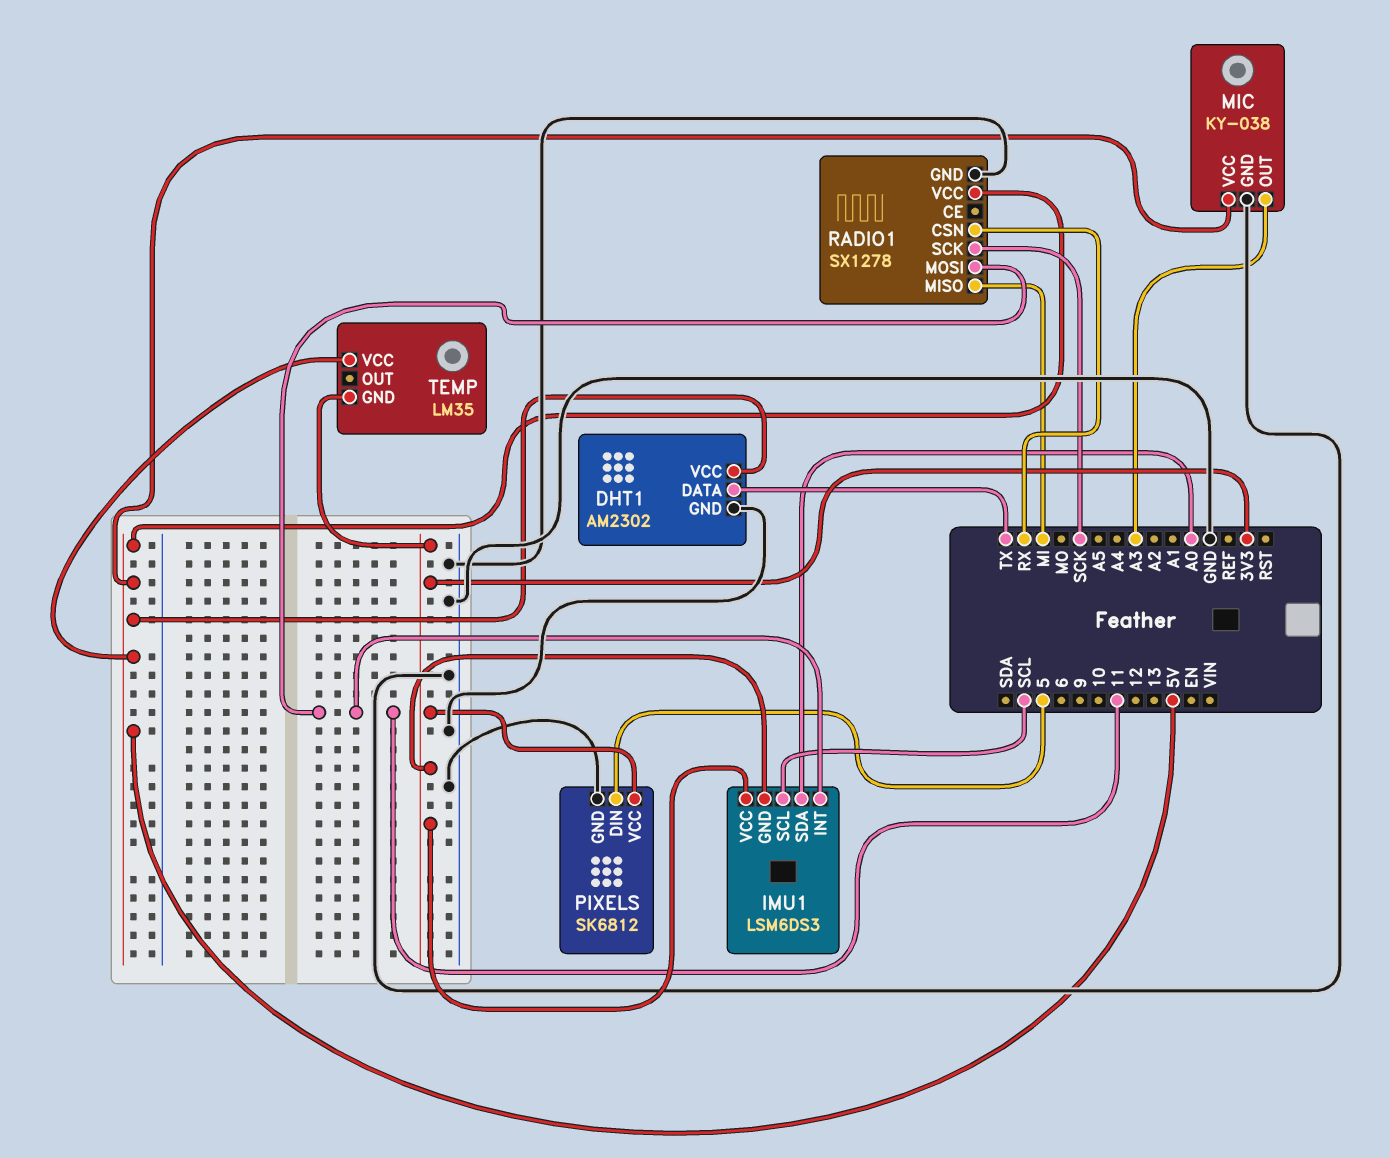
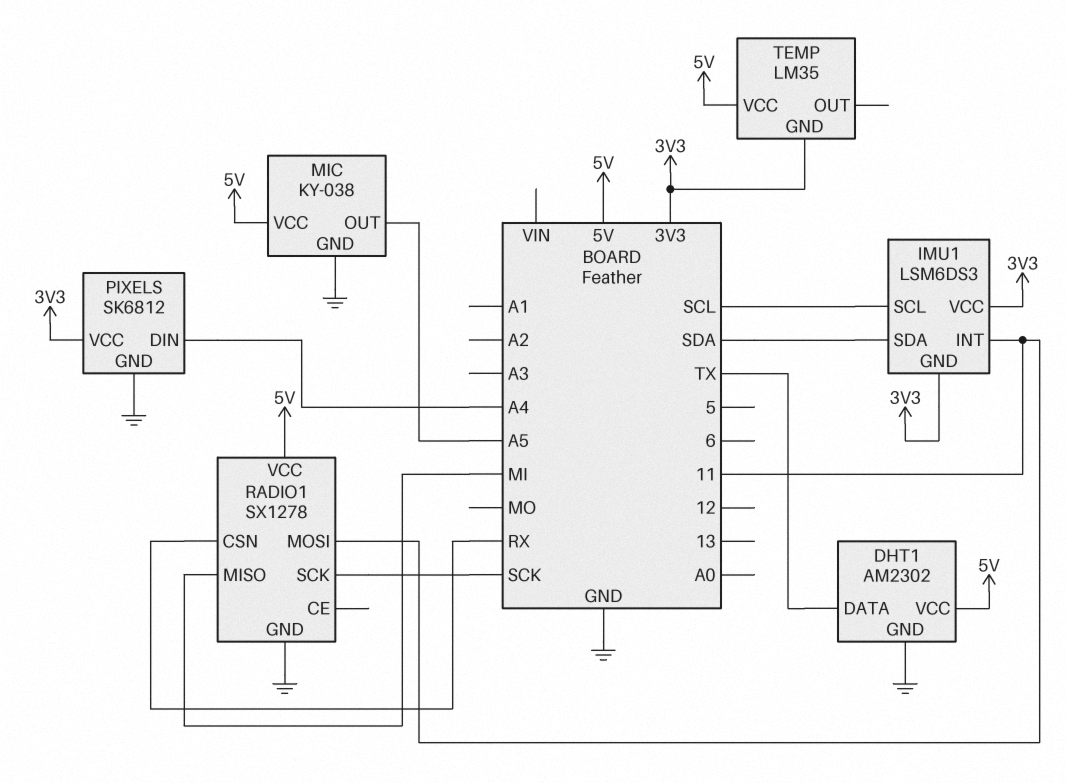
IMU1 pin SDA: A0 -> SDA
MIC pin OUT: A3 -> A5
PIXELS pin DIN: 5 -> A4

